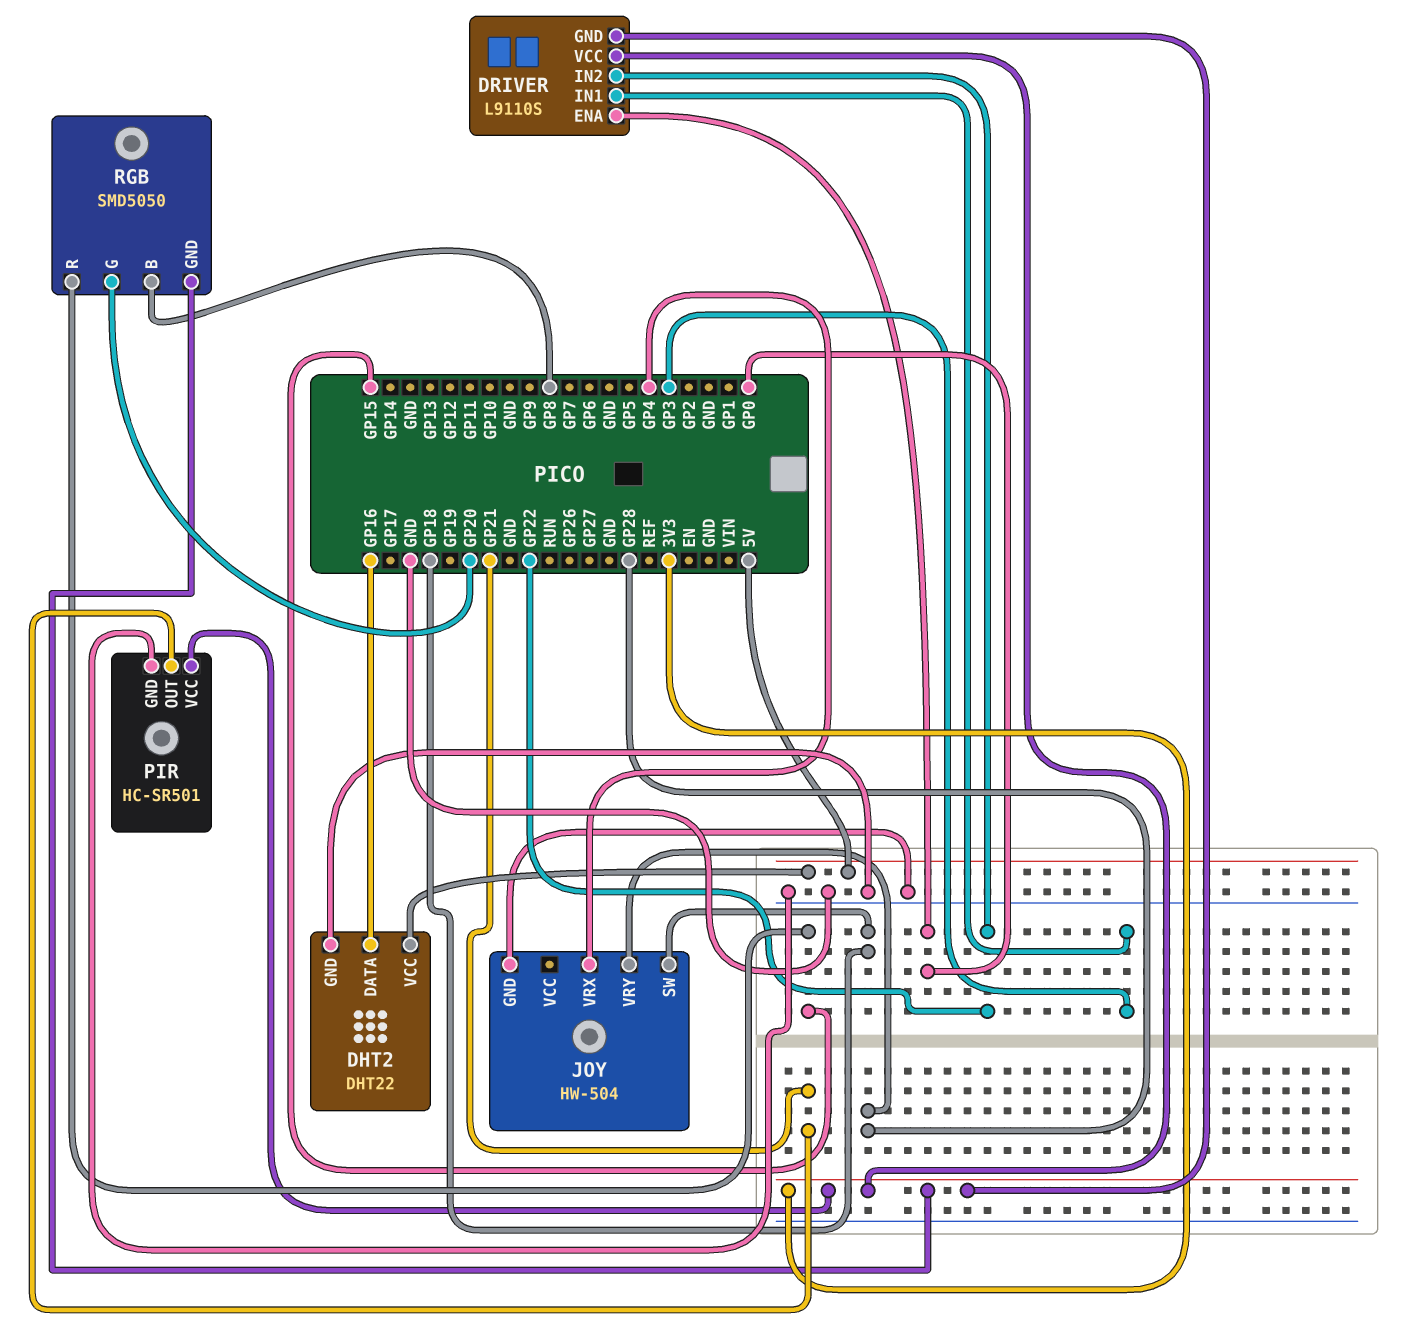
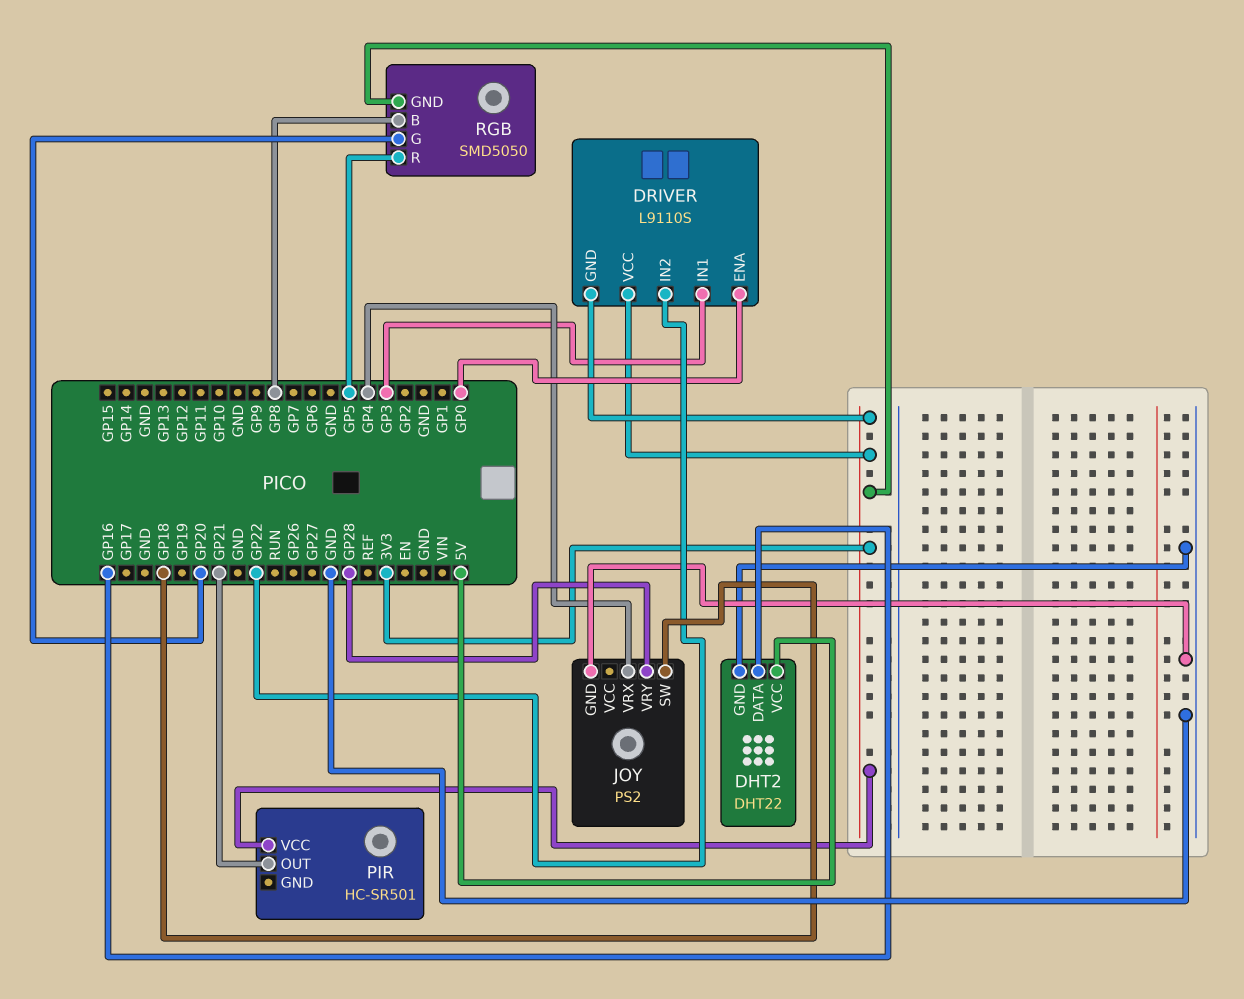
JOY: HW-504 -> PS2
PIR pin GND: GND -> none
RGB pin R: GP15 -> GP5

